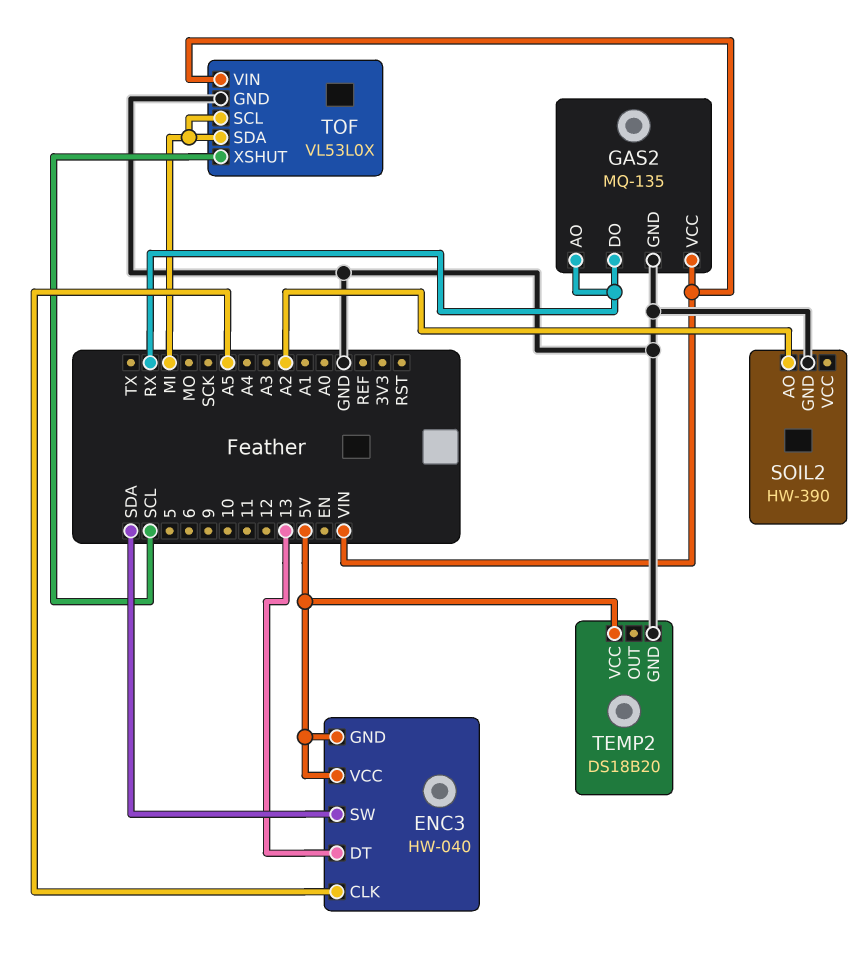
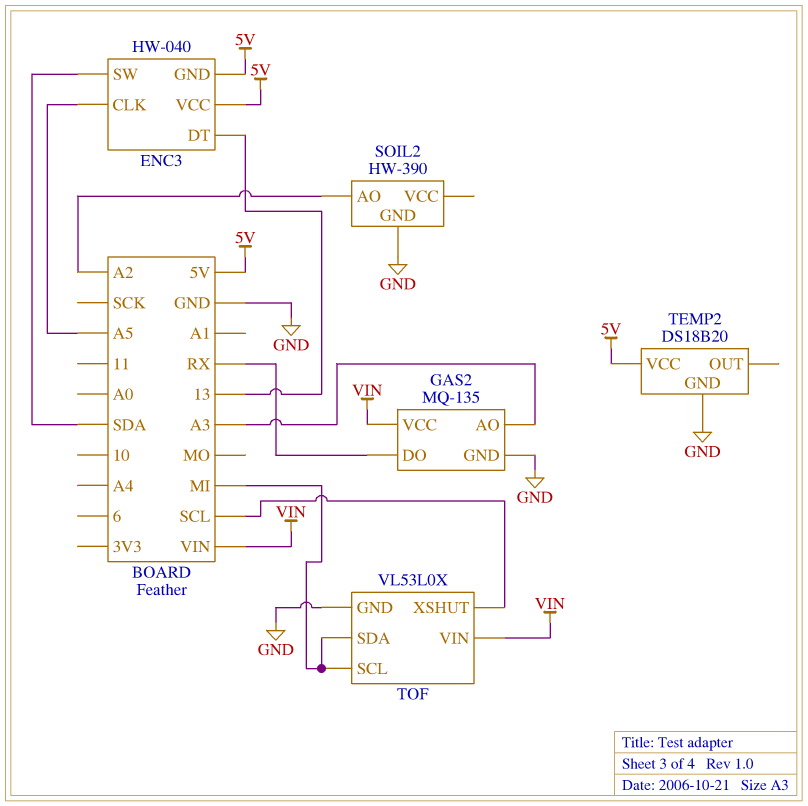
GAS2 pin AO: RX -> A3

